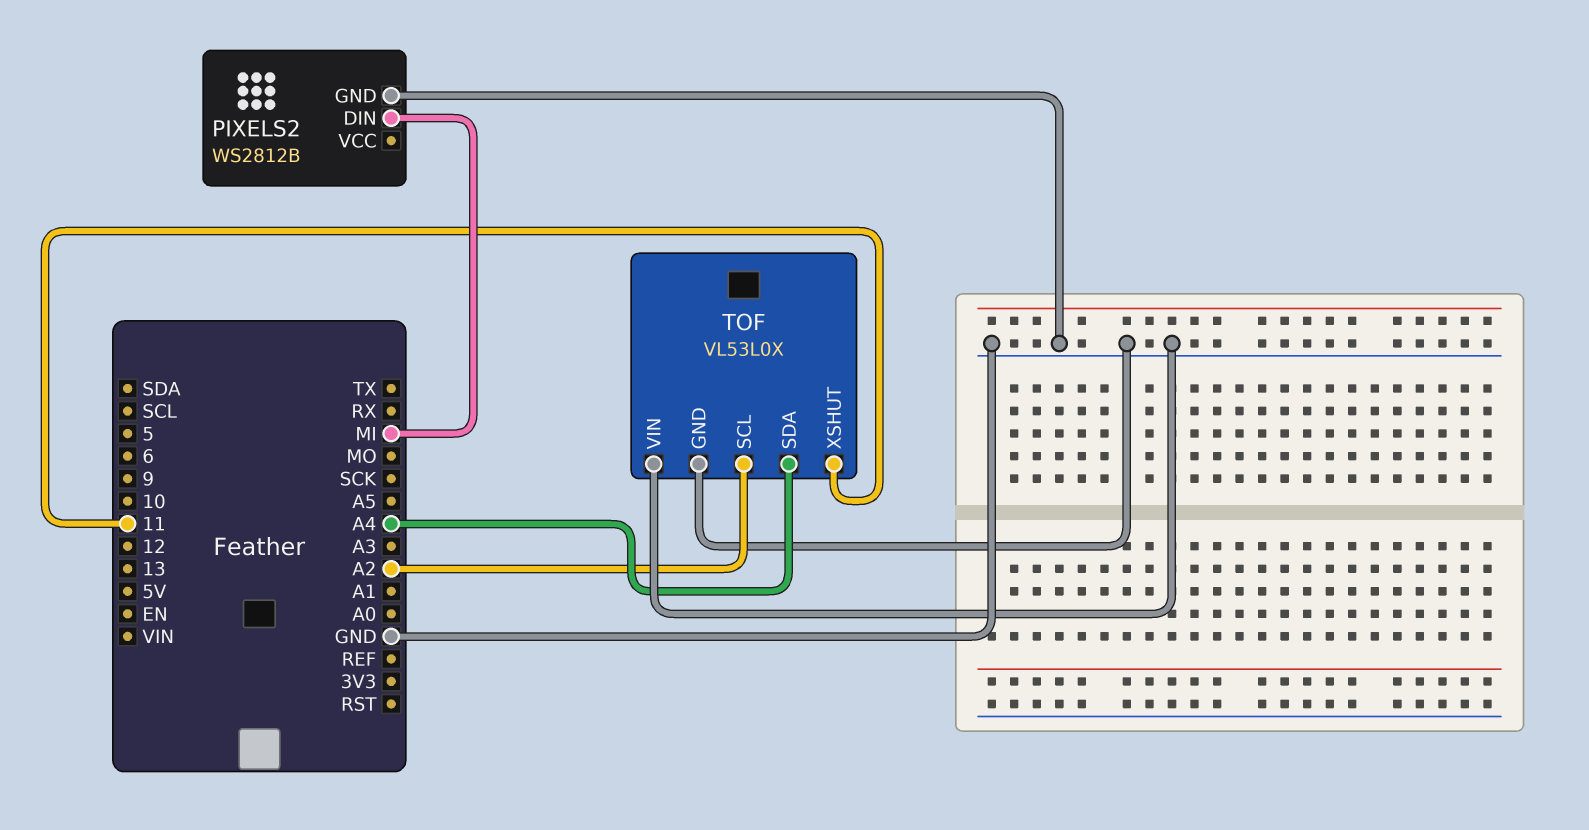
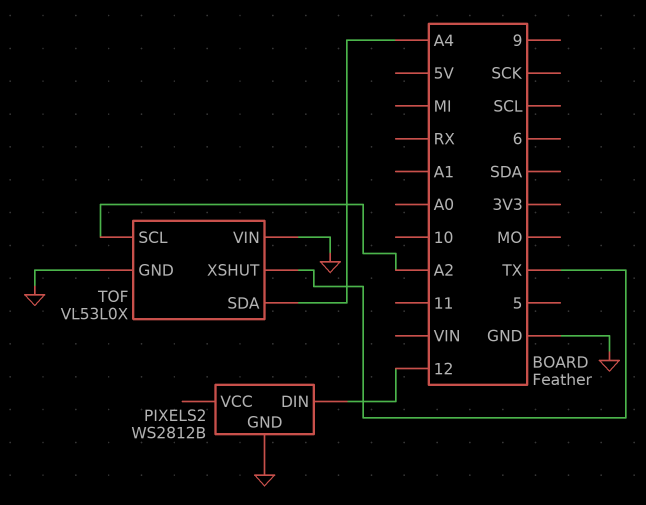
PIXELS2 pin DIN: MI -> 12
TOF pin XSHUT: 11 -> TX

